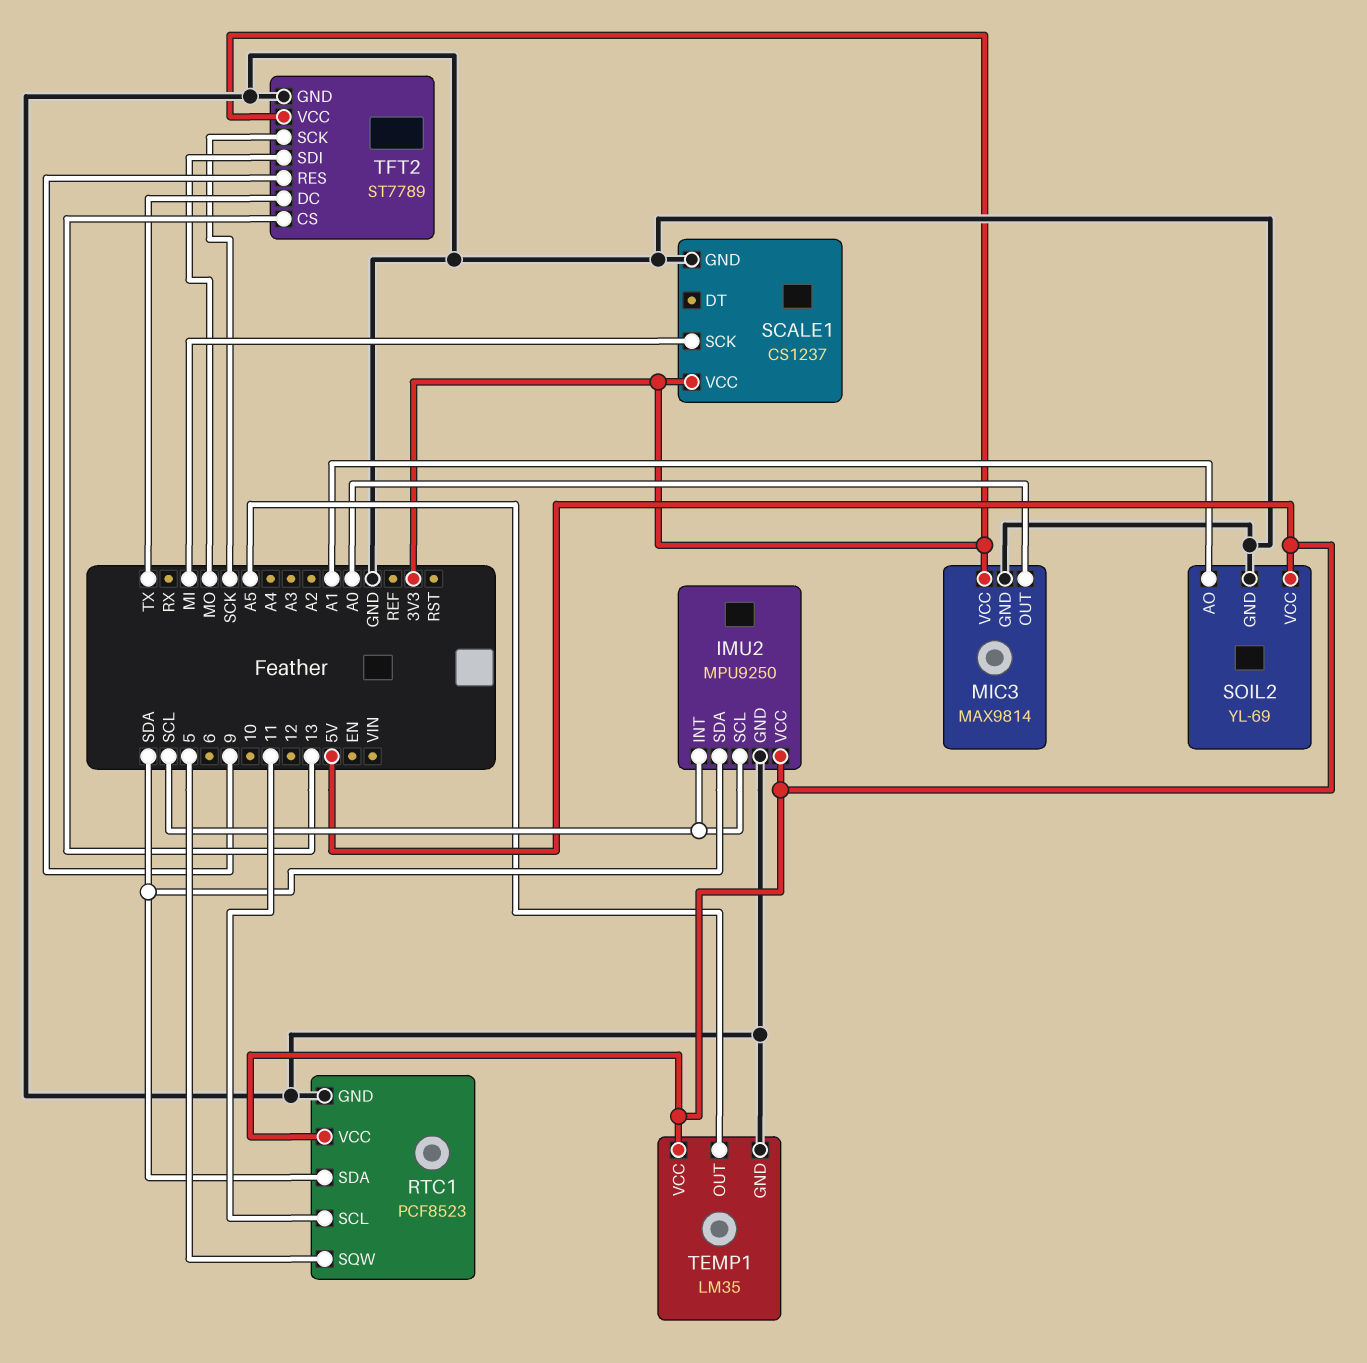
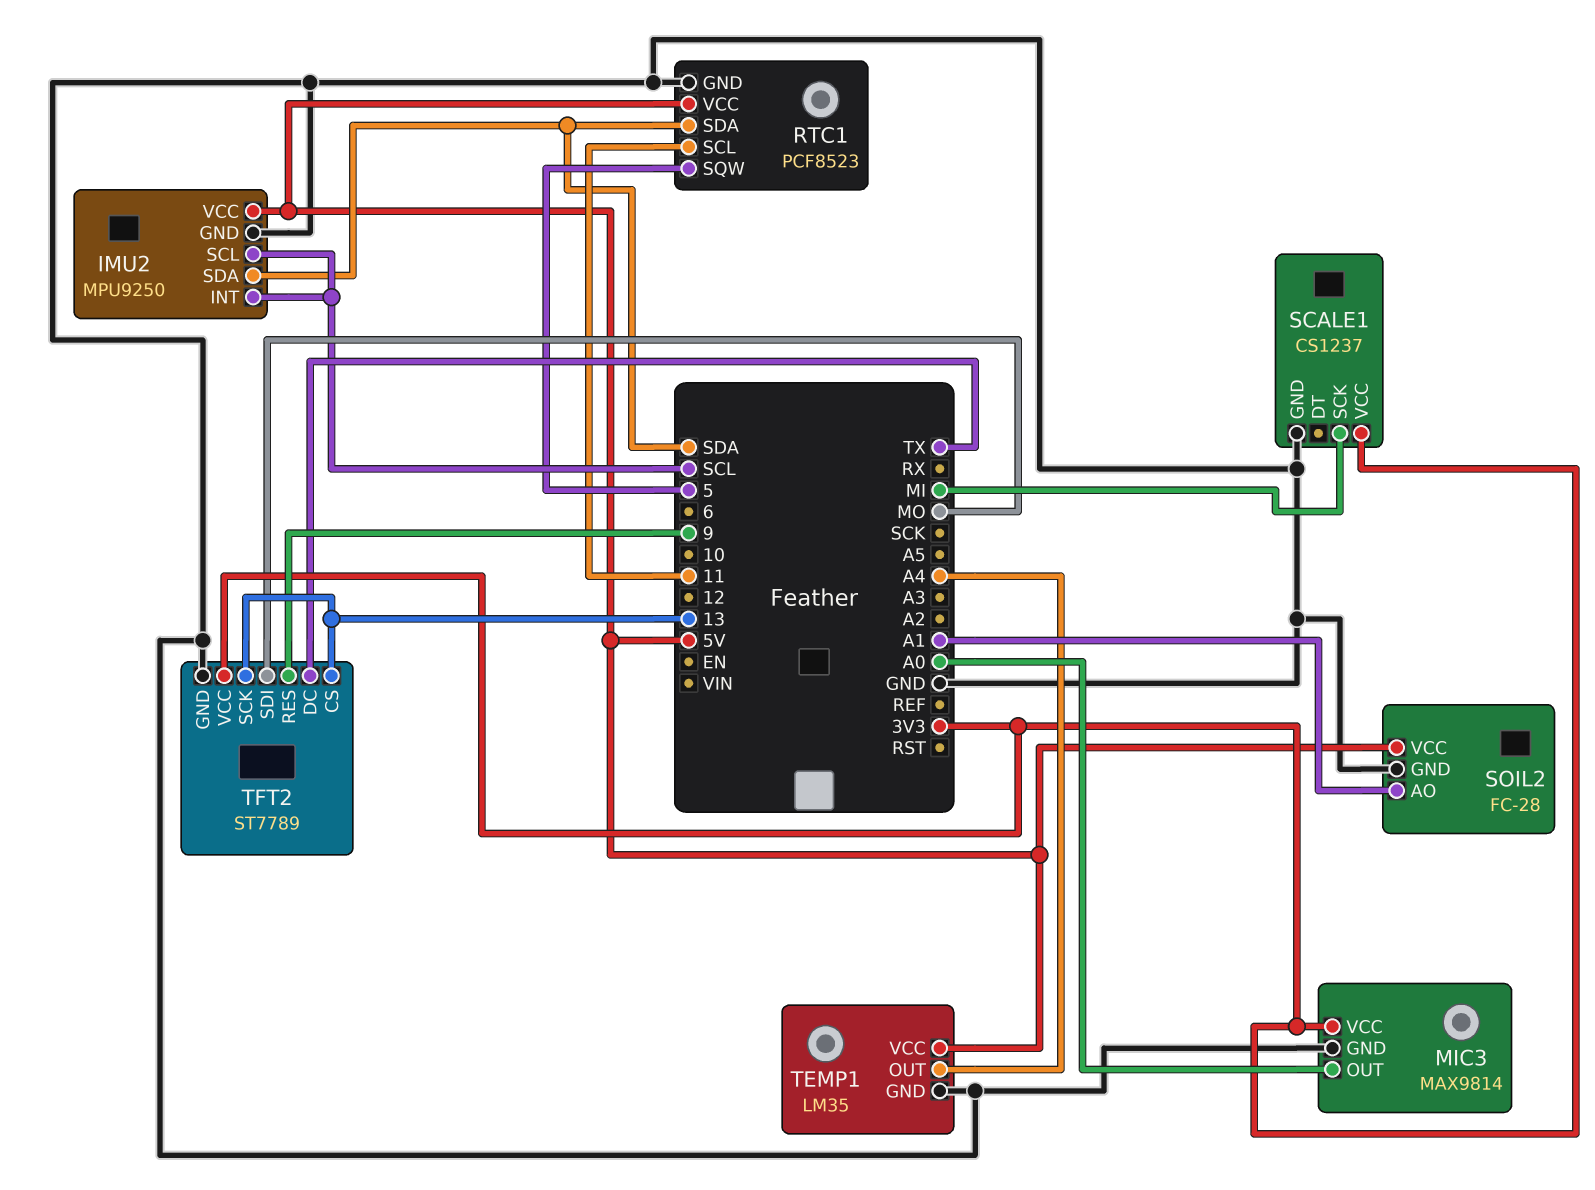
SOIL2: YL-69 -> FC-28
TEMP1 pin OUT: A5 -> A4
TFT2 pin SCK: SCK -> 13

